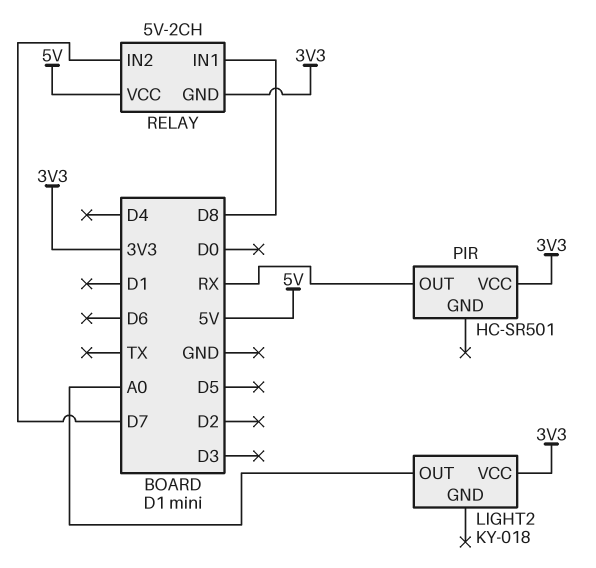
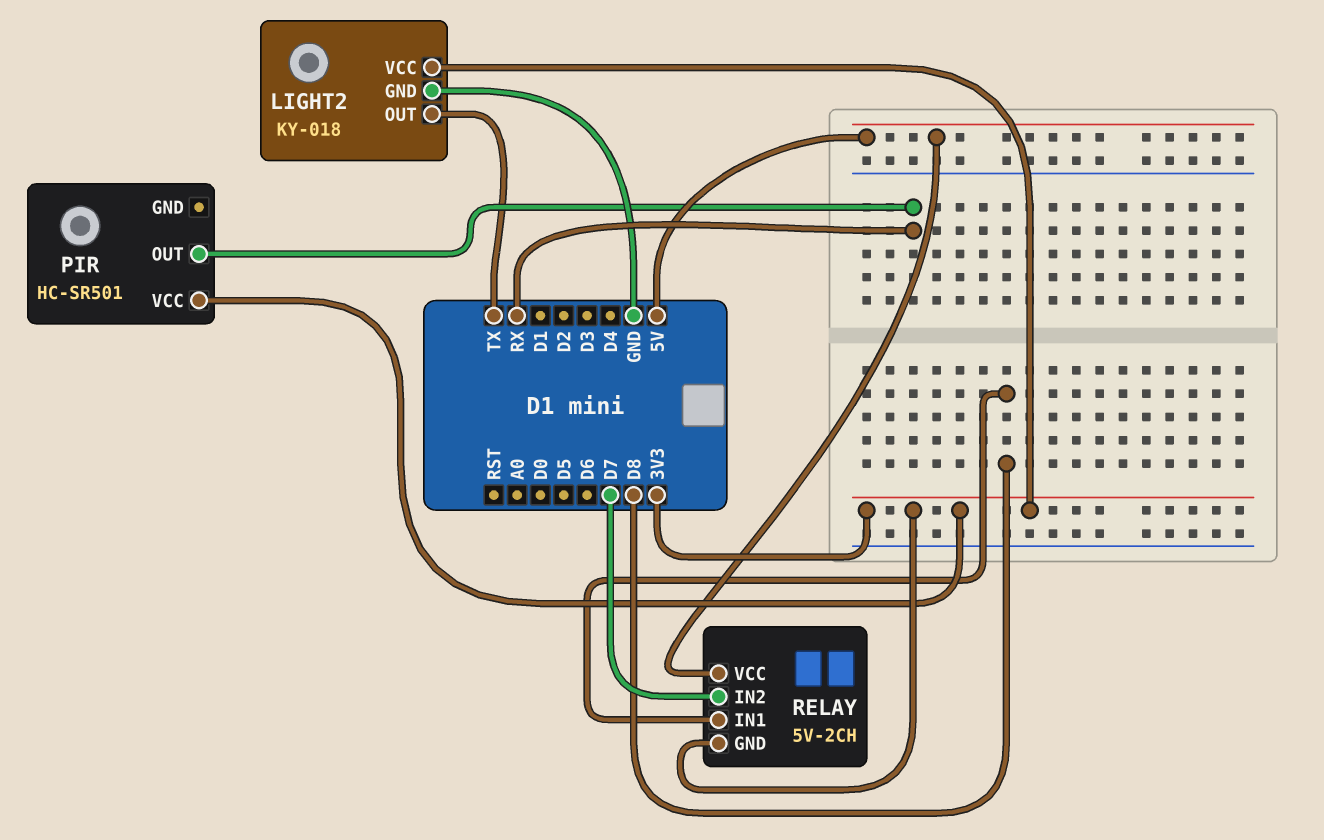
LIGHT2 pin GND: none -> GND
LIGHT2 pin OUT: A0 -> TX

